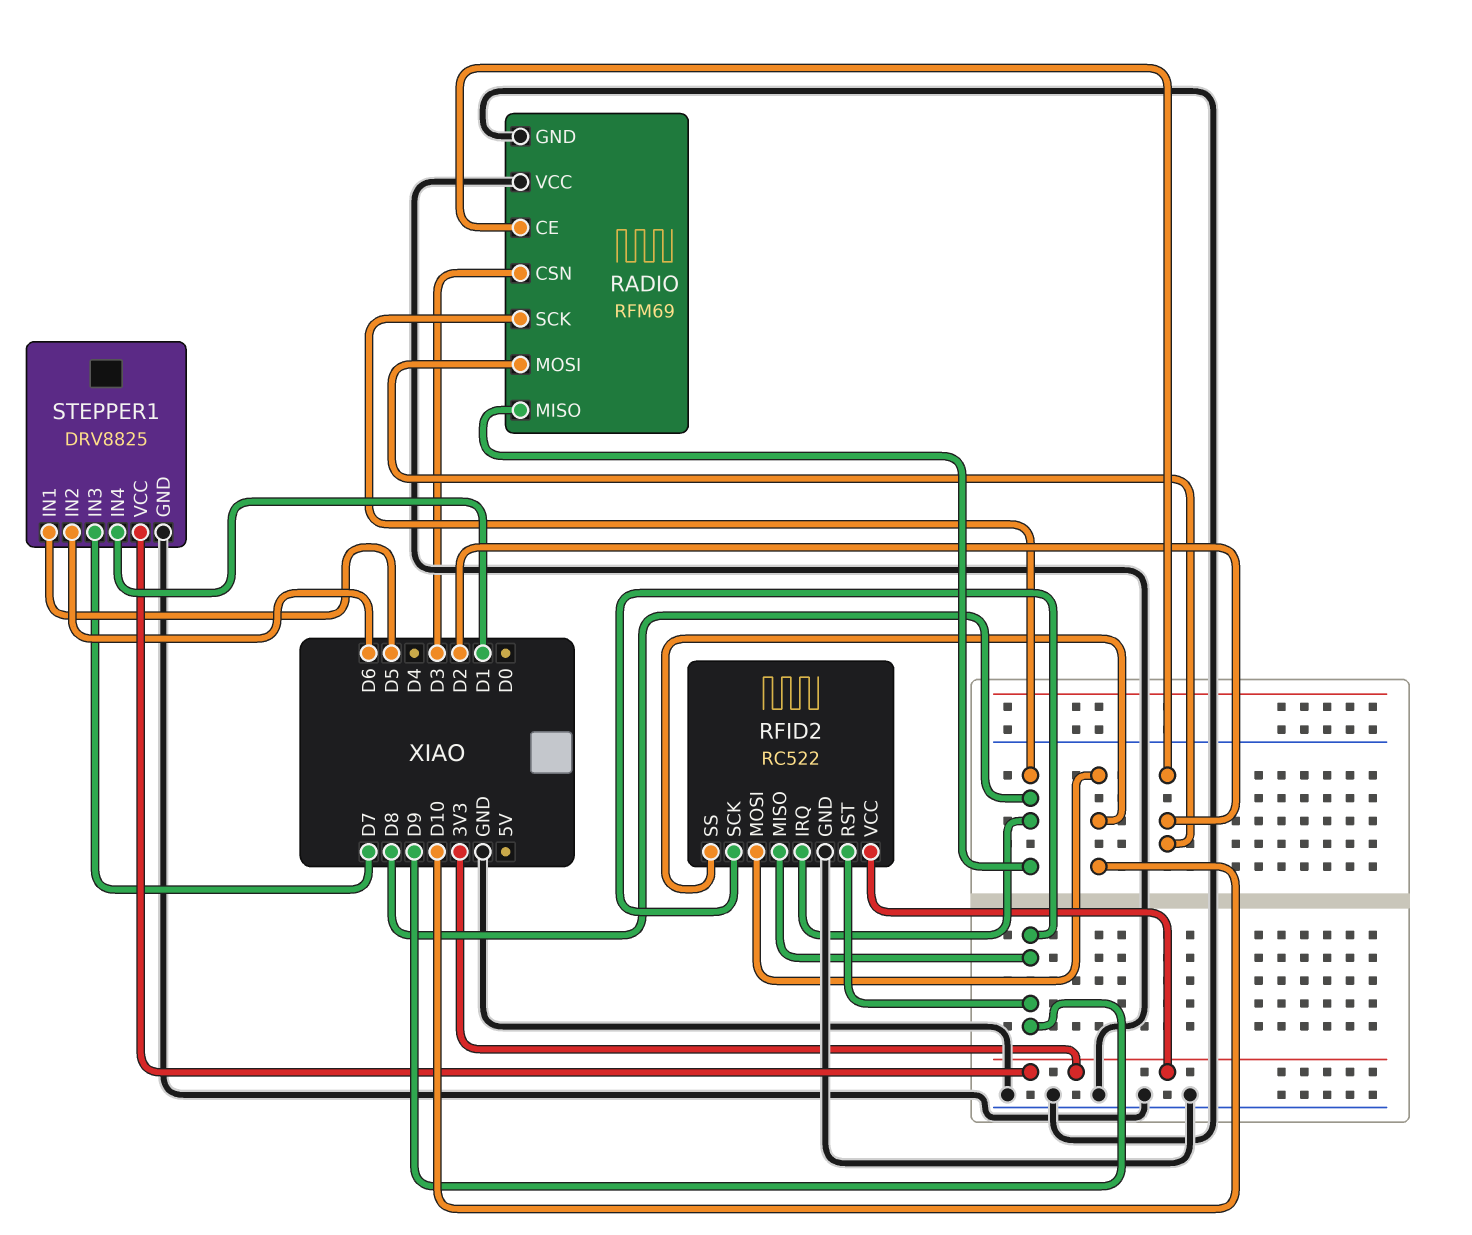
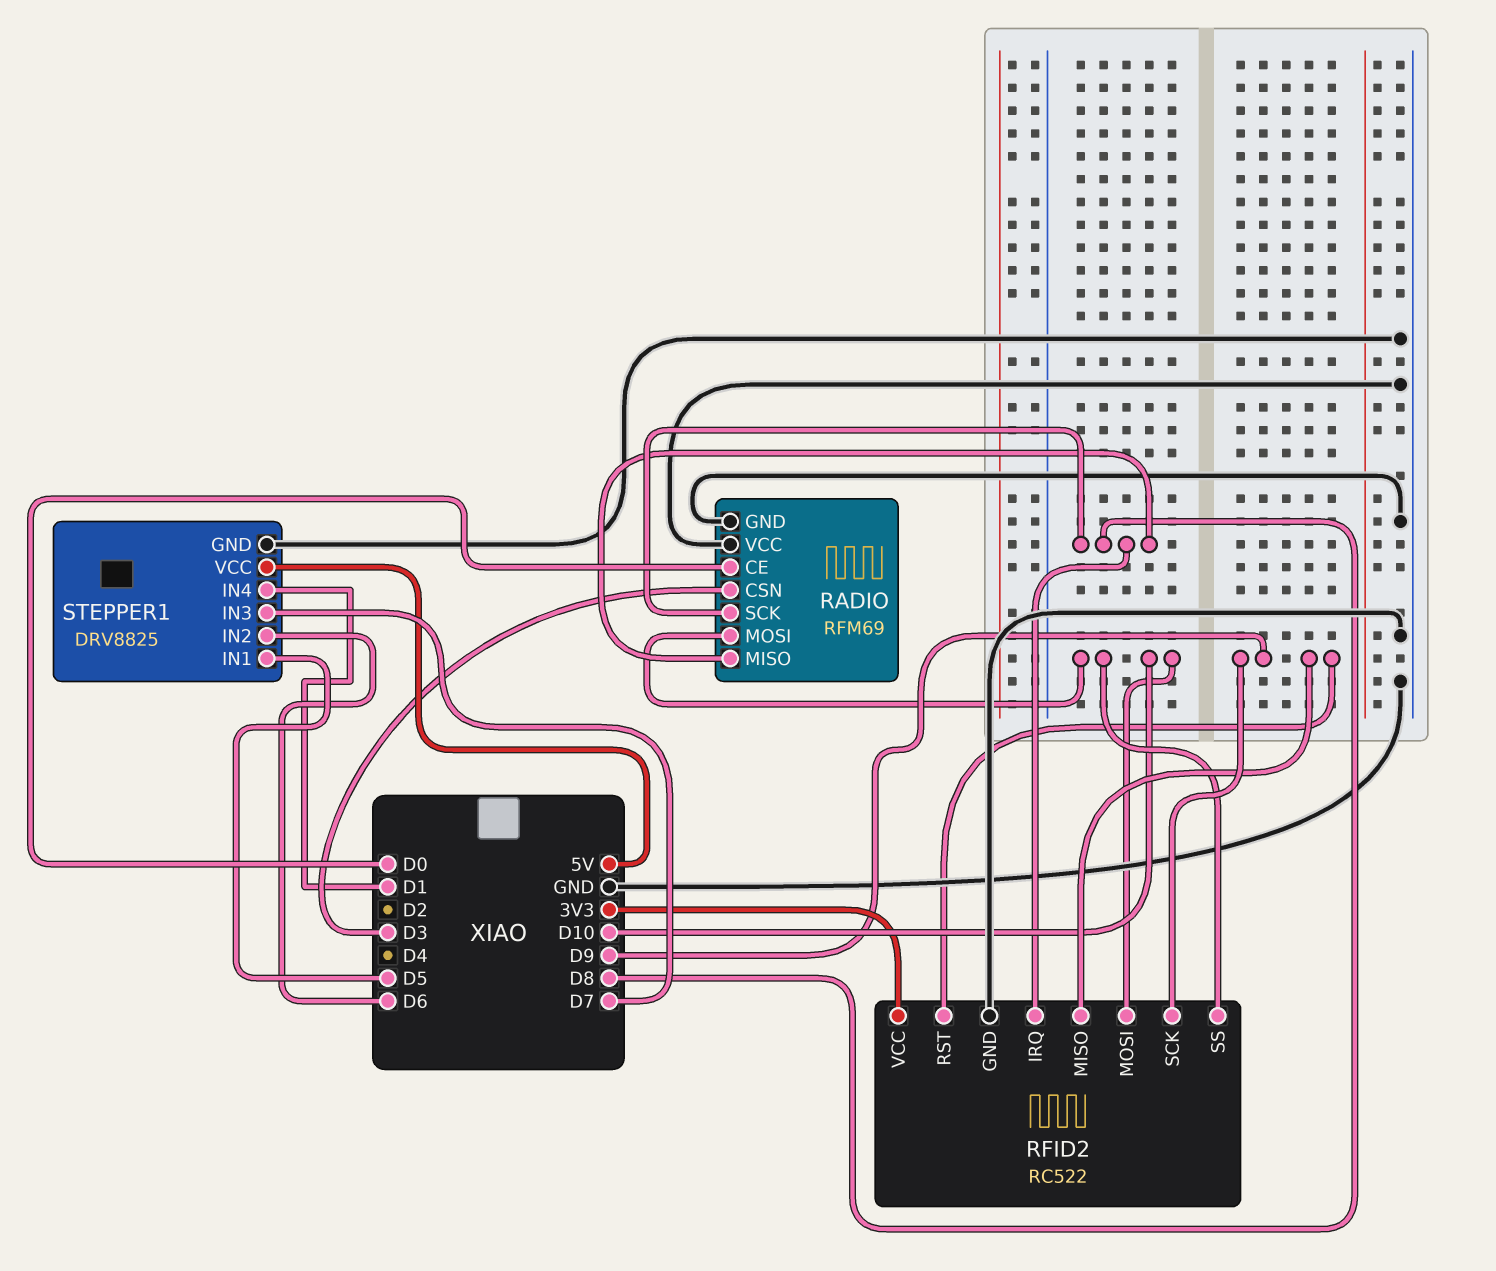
RADIO pin CE: D2 -> D0
RADIO pin MOSI: D2 -> D10
STEPPER1 pin VCC: 3V3 -> 5V

